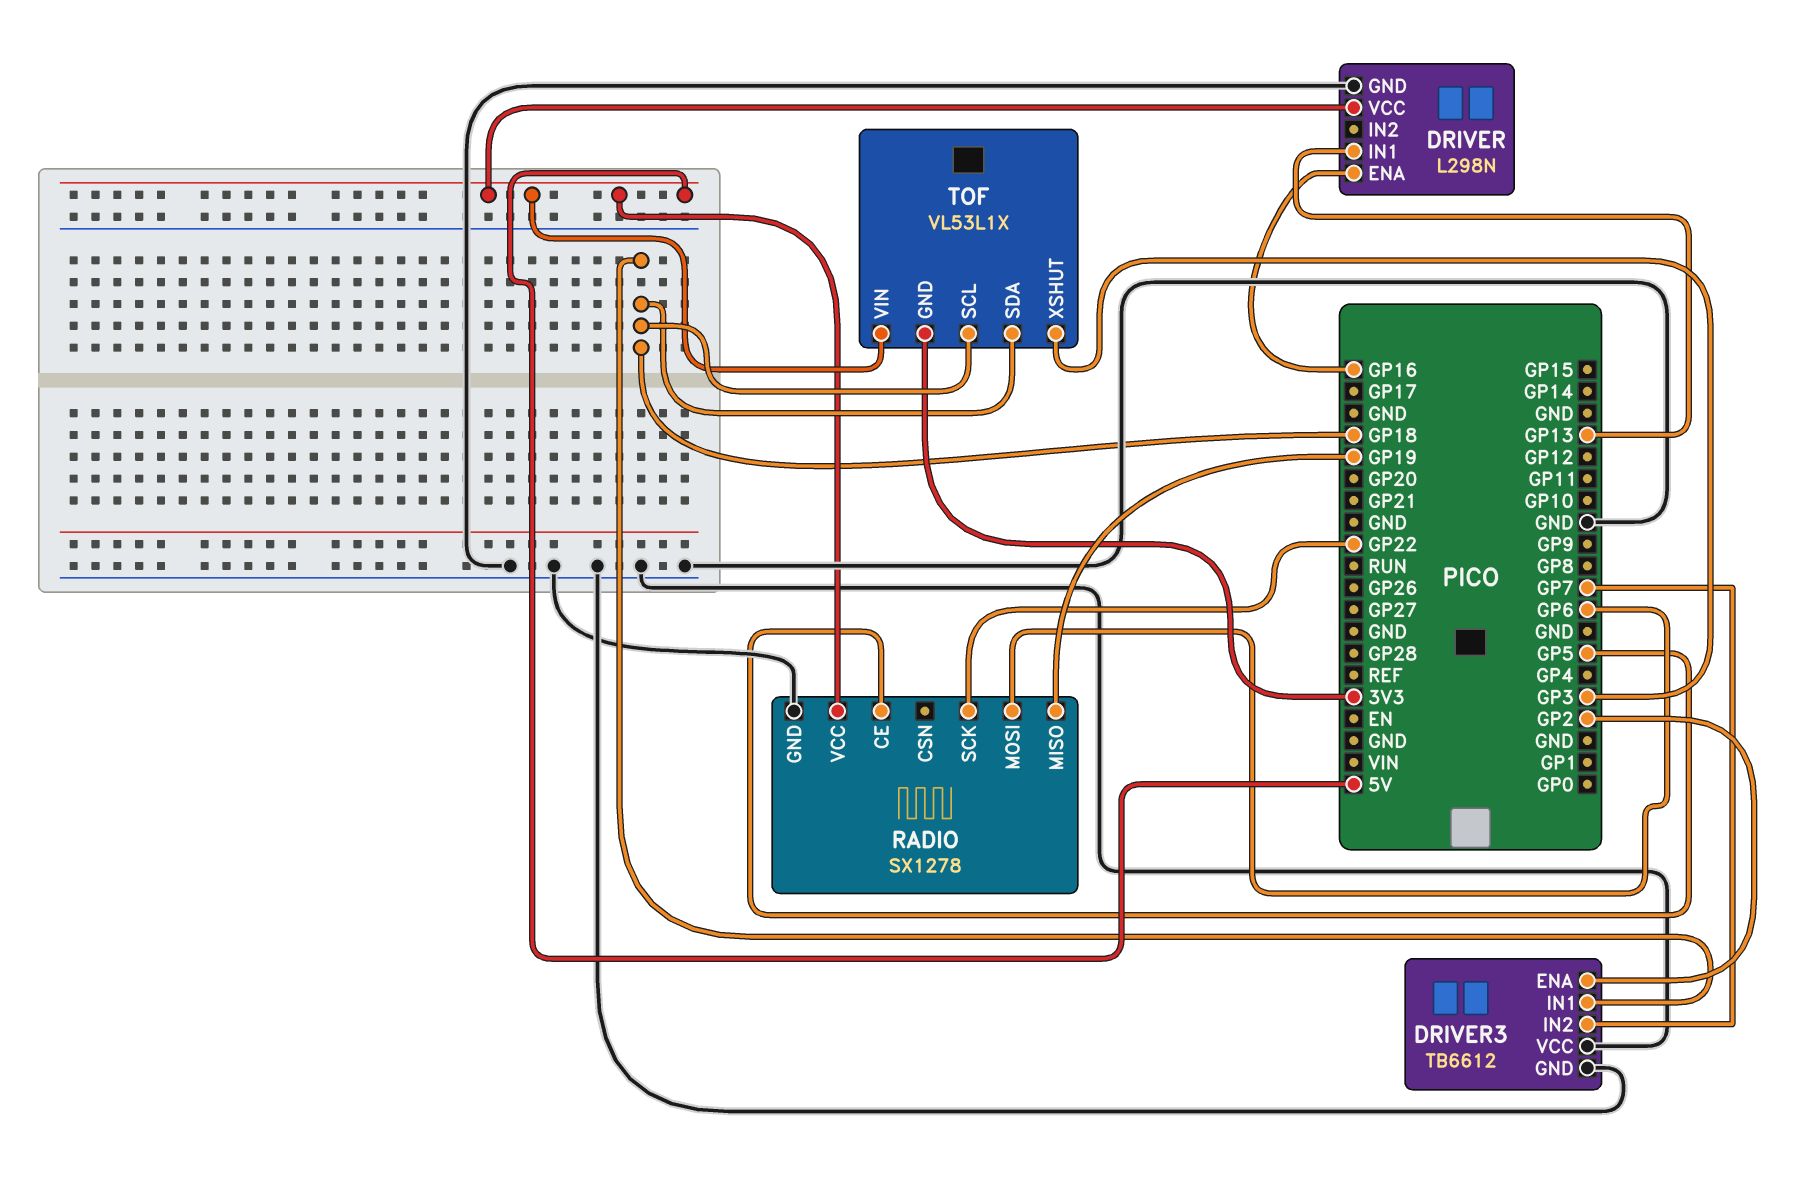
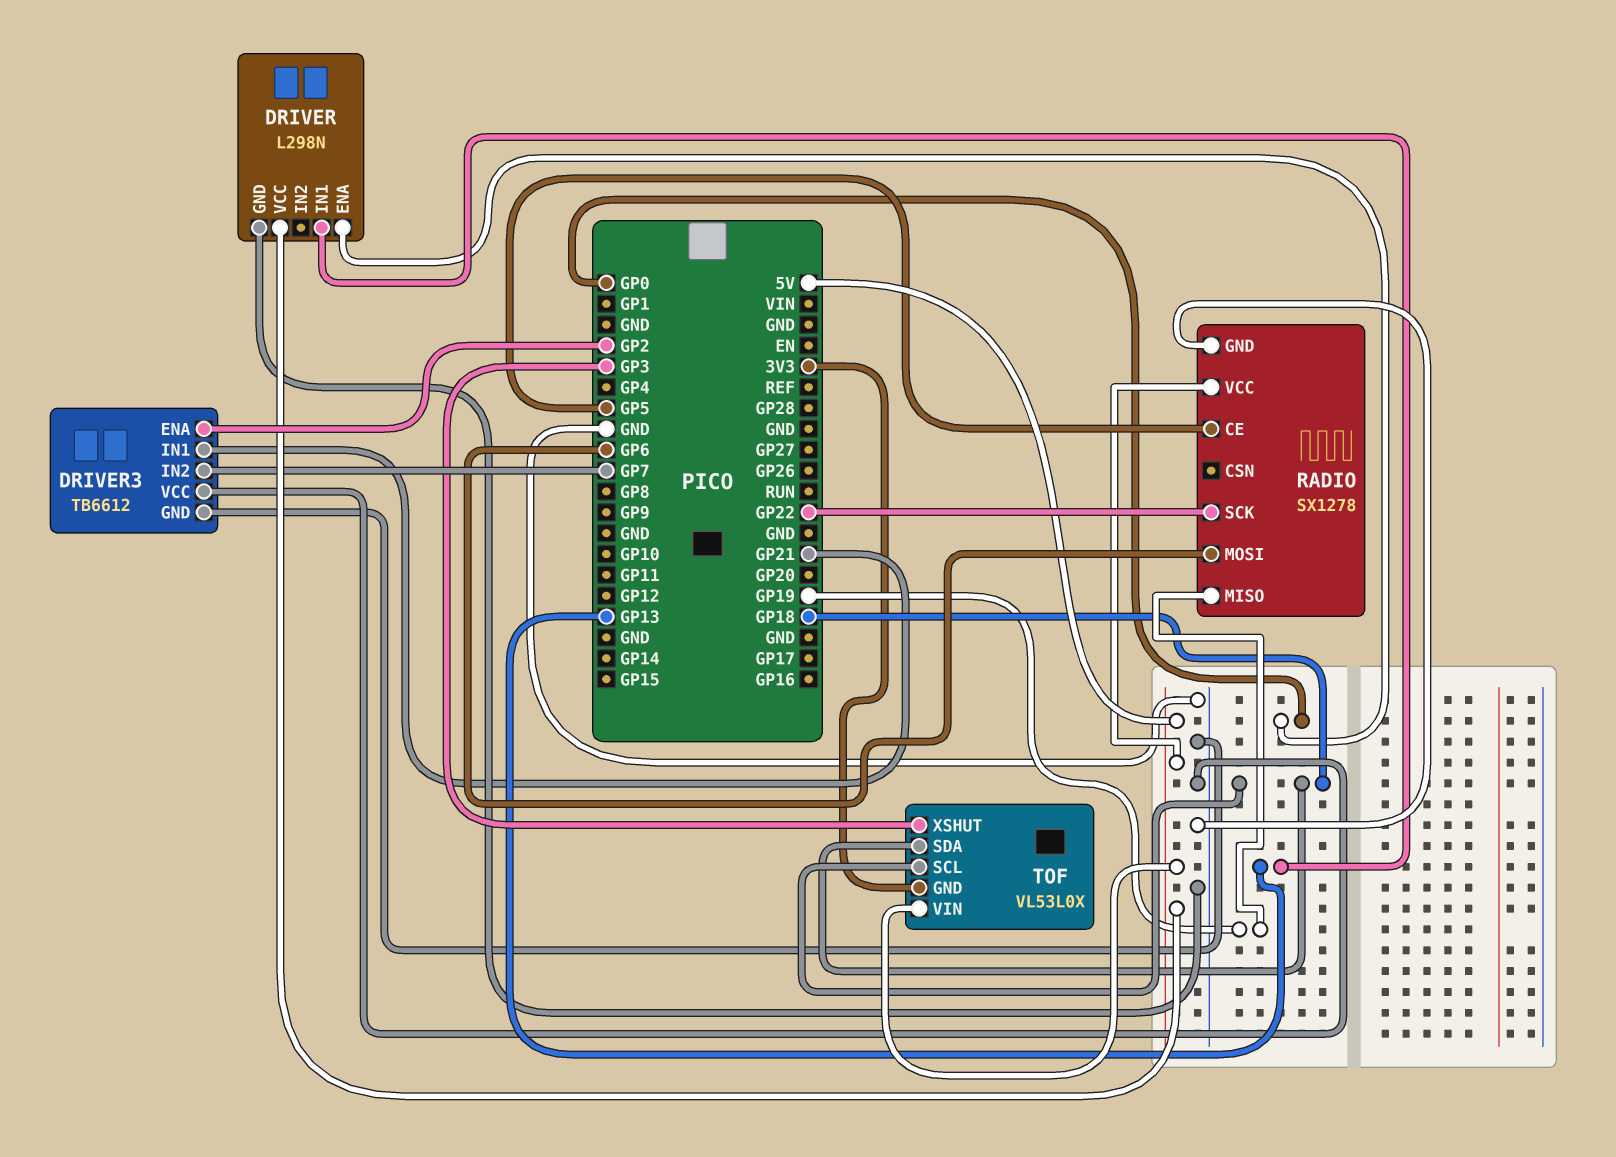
DRIVER pin ENA: GP16 -> GP0
DRIVER3 pin IN1: GP18 -> GP21
TOF: VL53L1X -> VL53L0X

